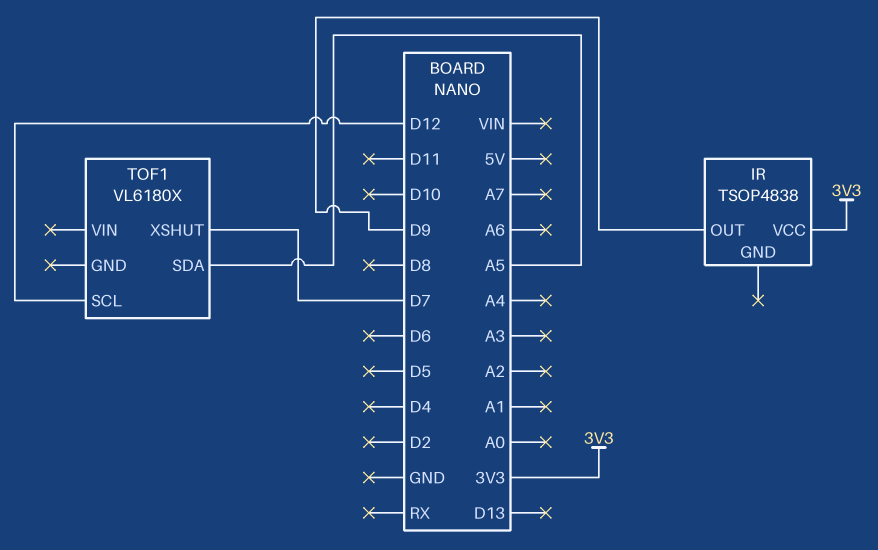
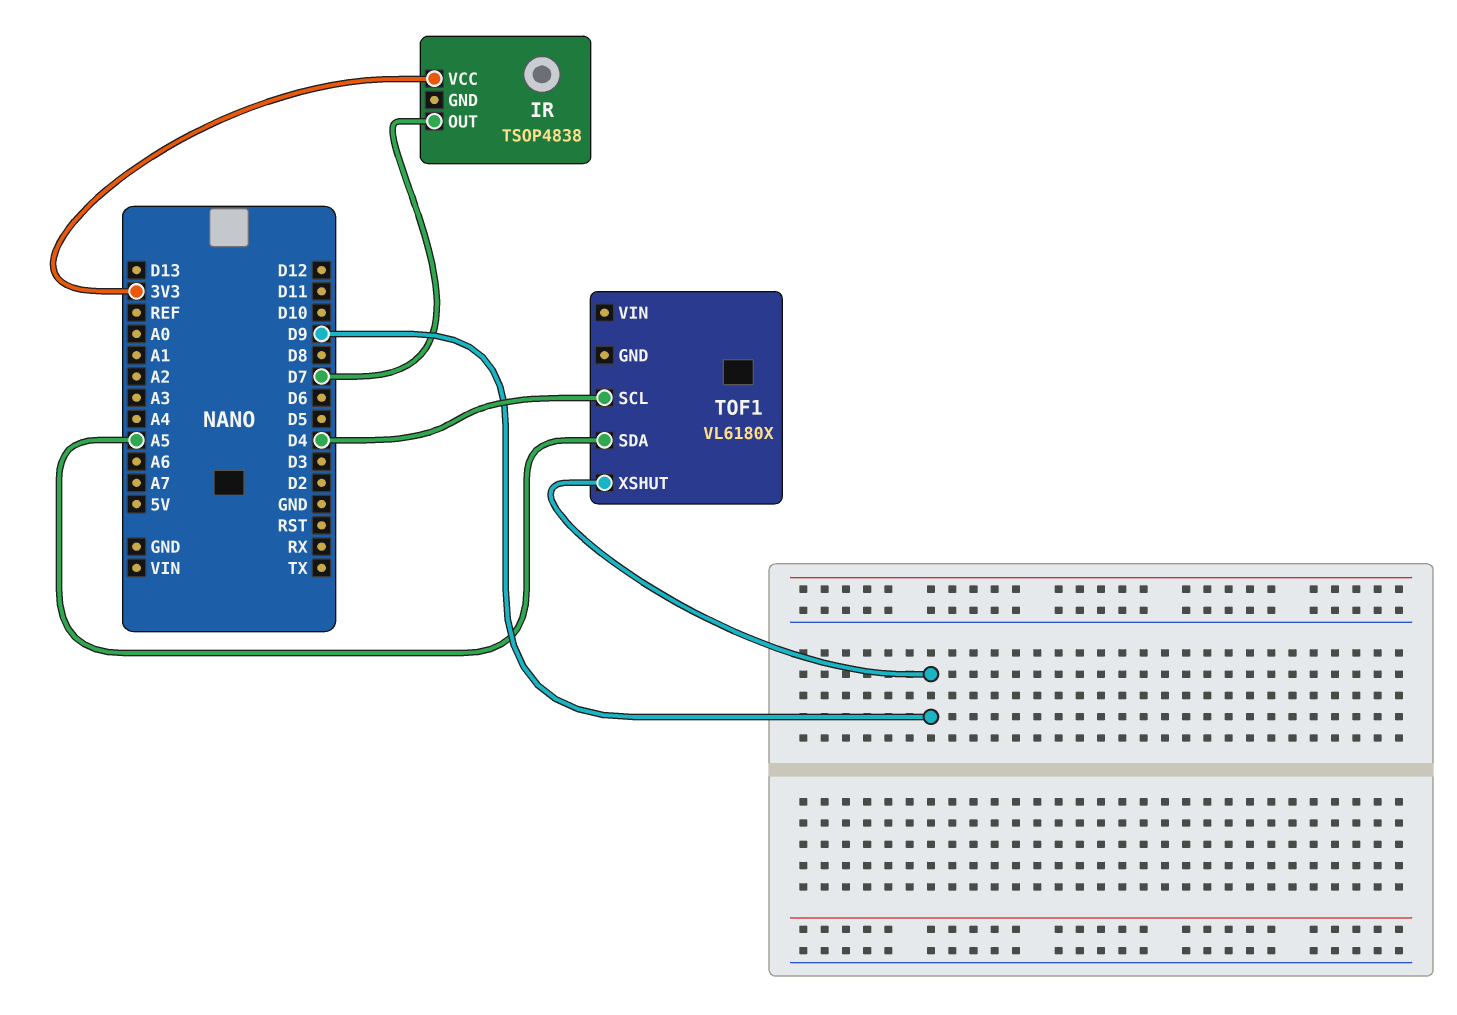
IR pin OUT: D9 -> D7
TOF1 pin SCL: D12 -> D4
TOF1 pin XSHUT: D7 -> D9

